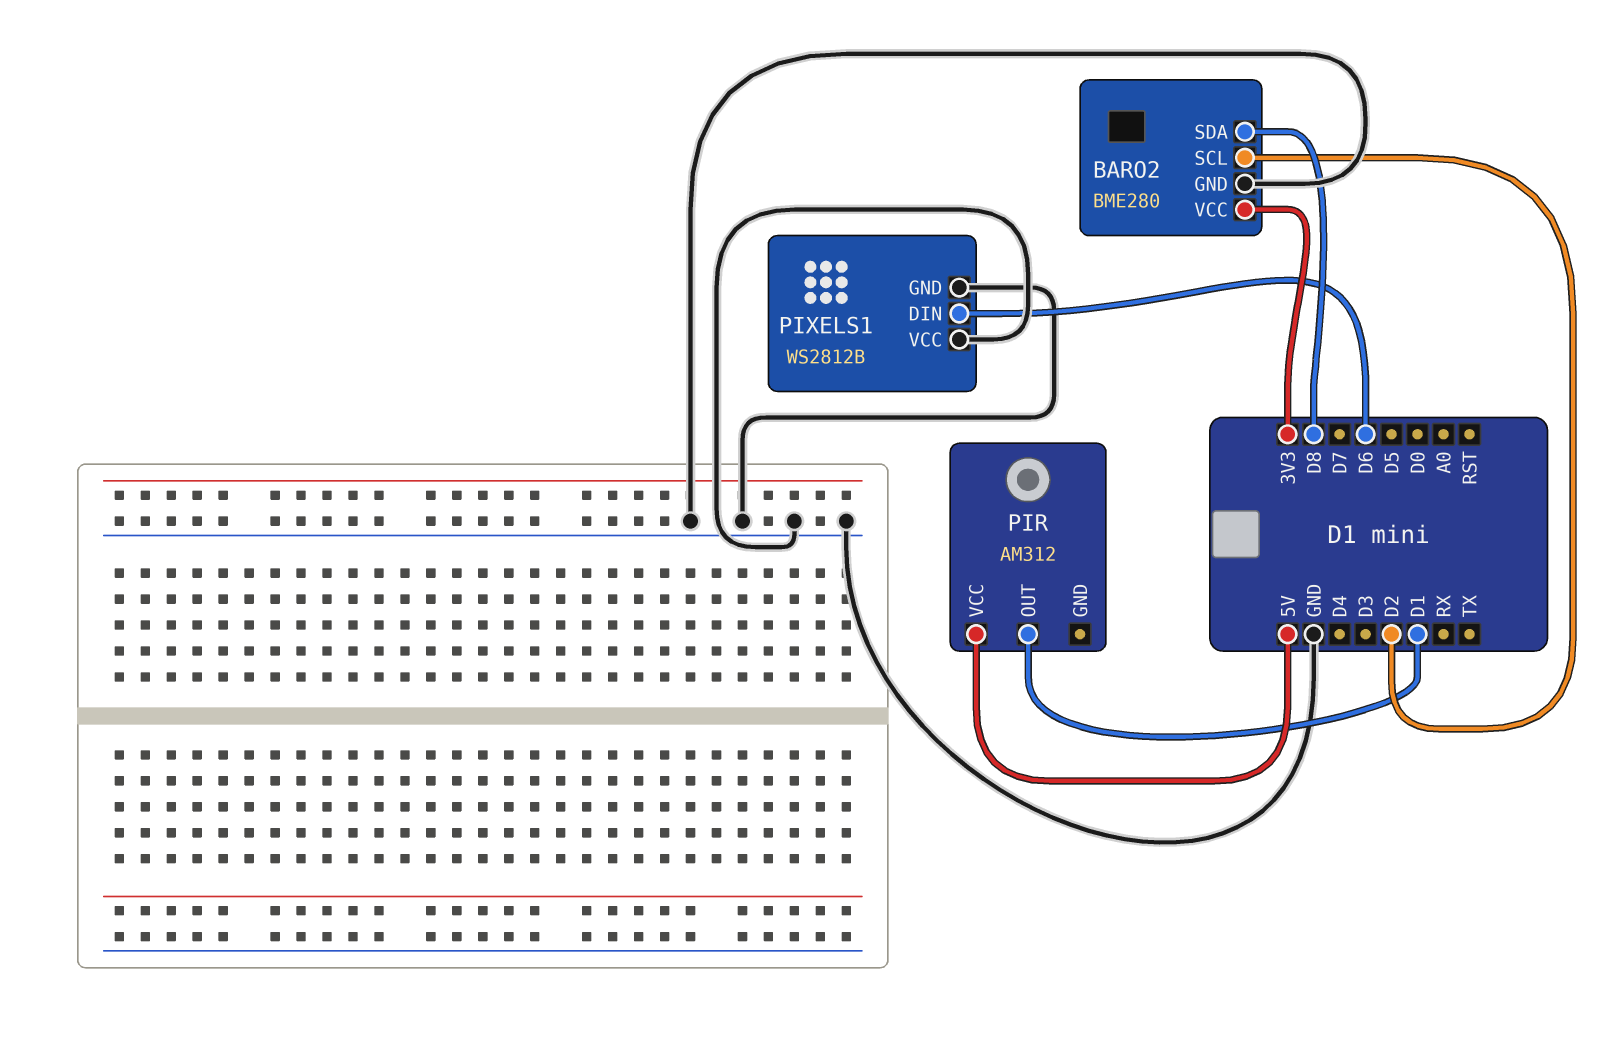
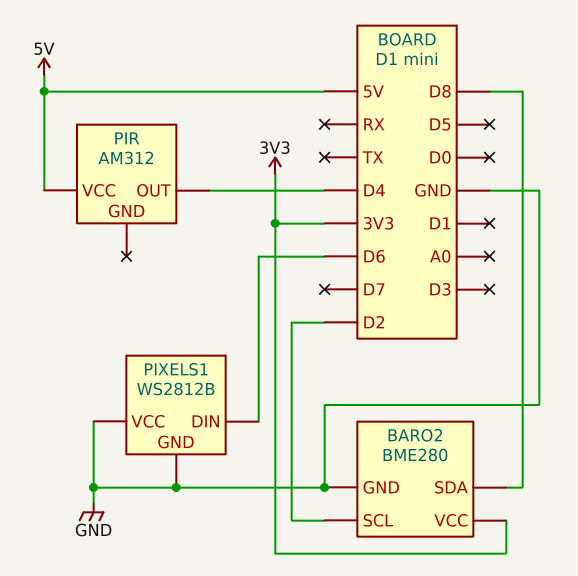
PIR pin OUT: D1 -> D4

